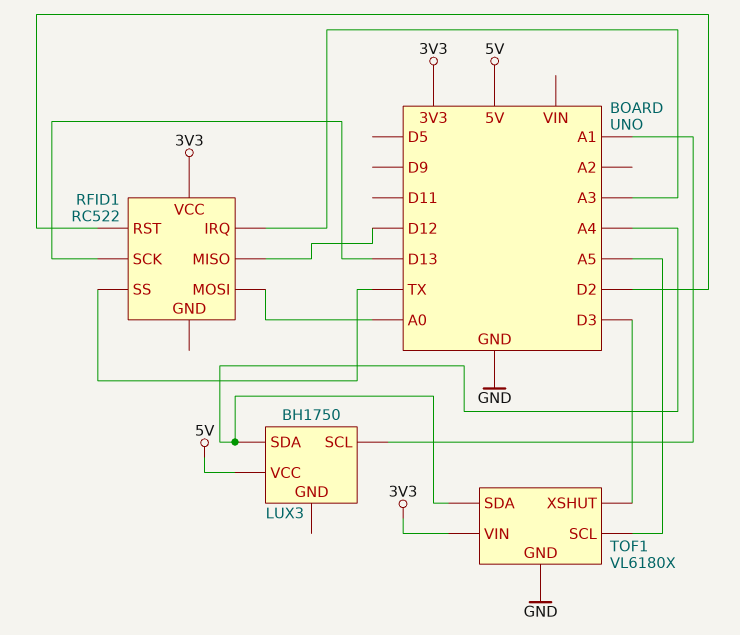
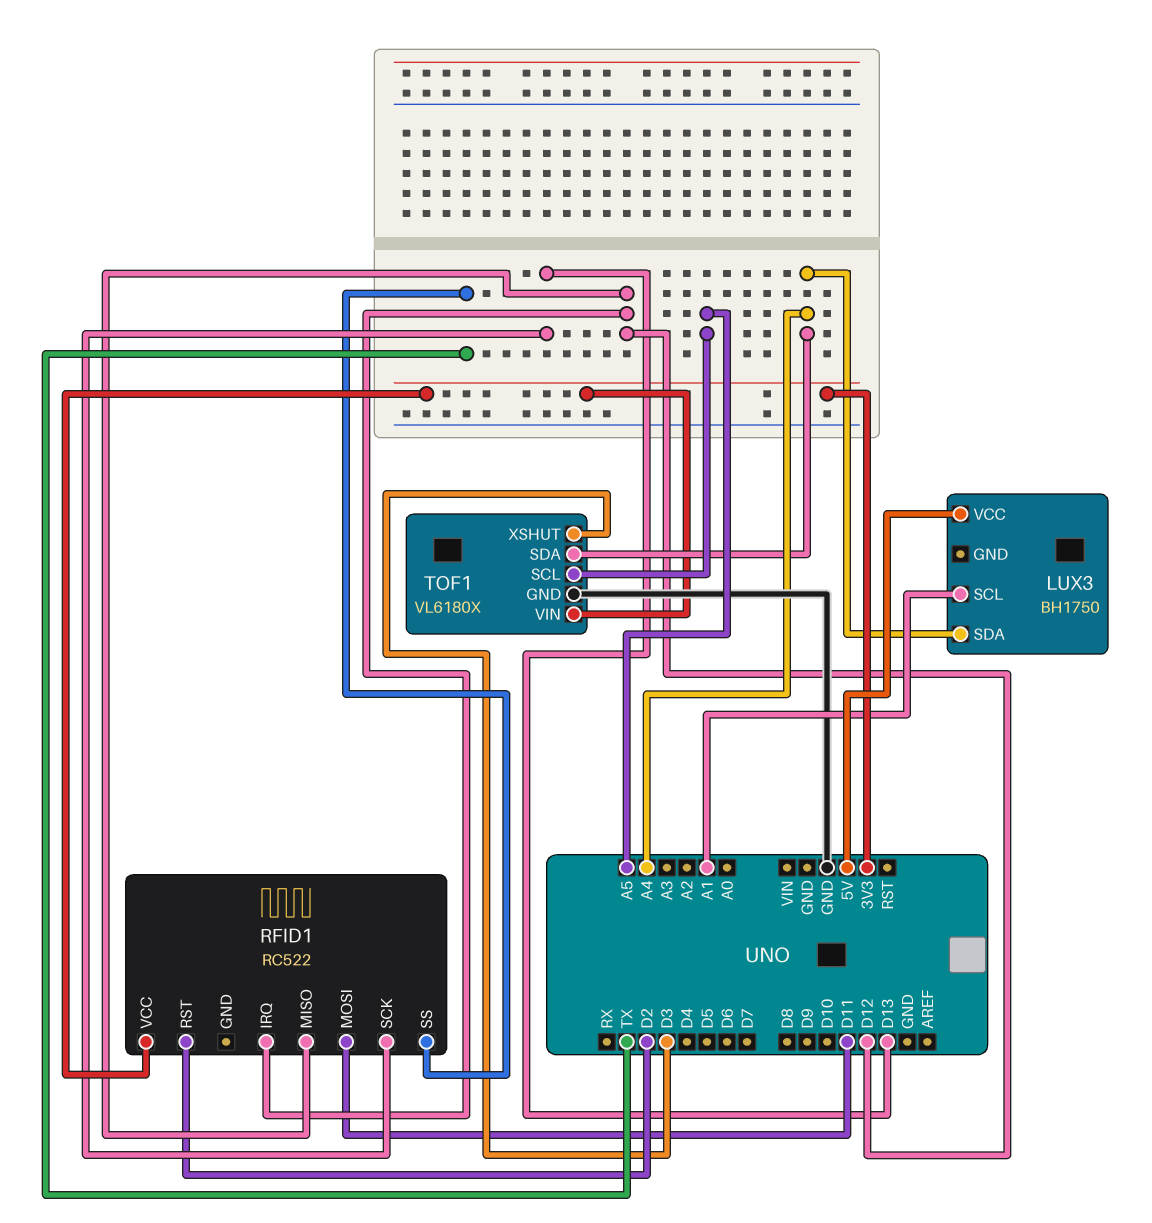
RFID1 pin IRQ: A3 -> D12
RFID1 pin MOSI: A0 -> D11

